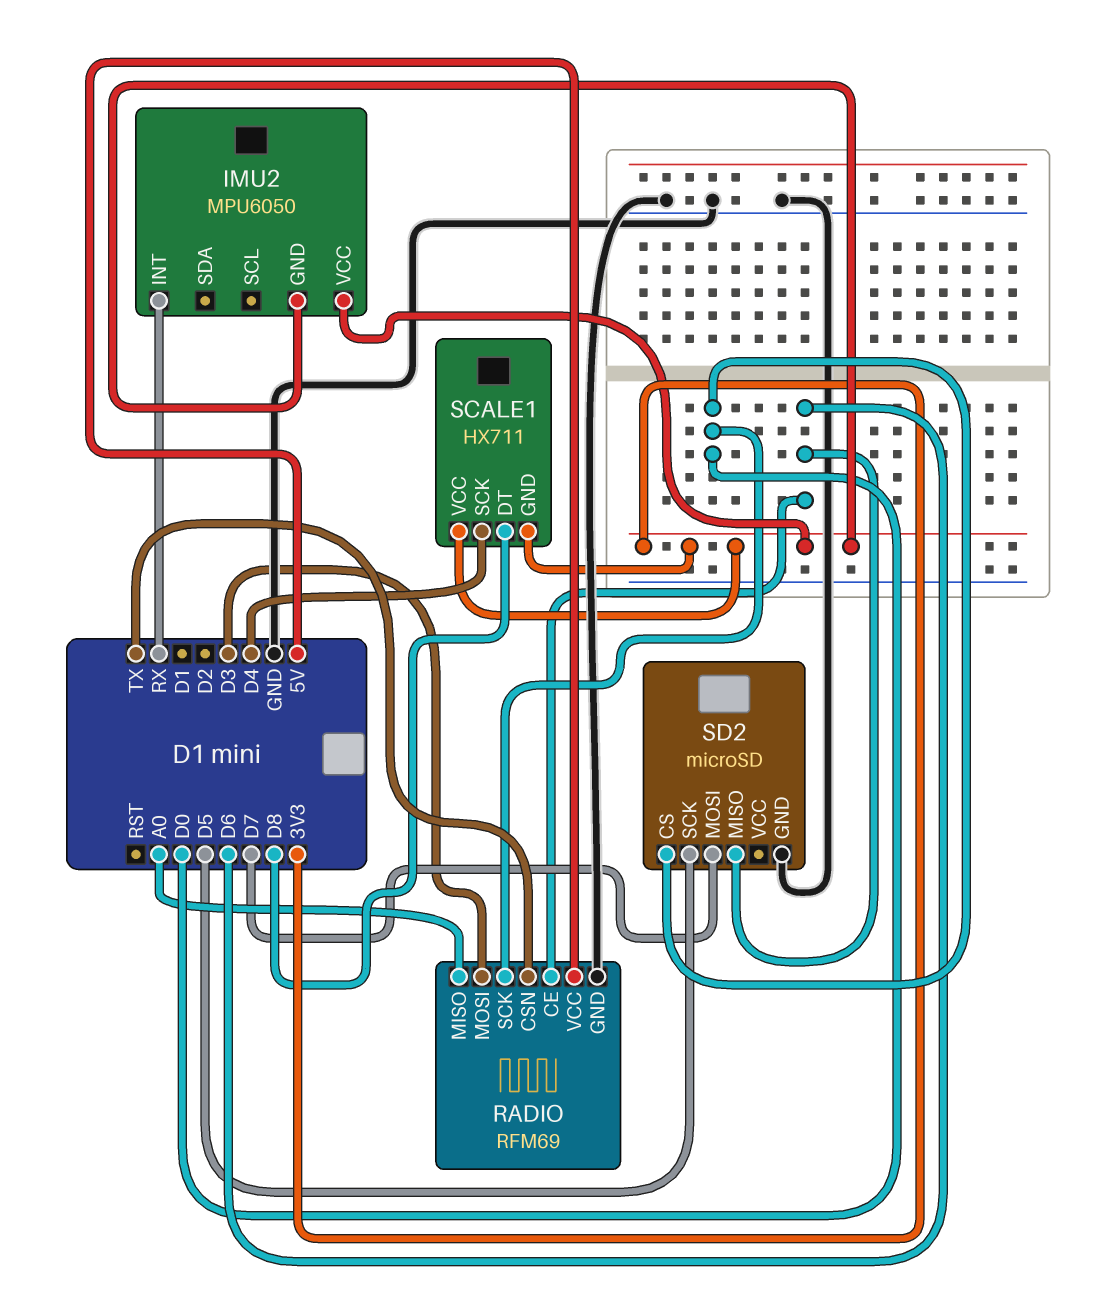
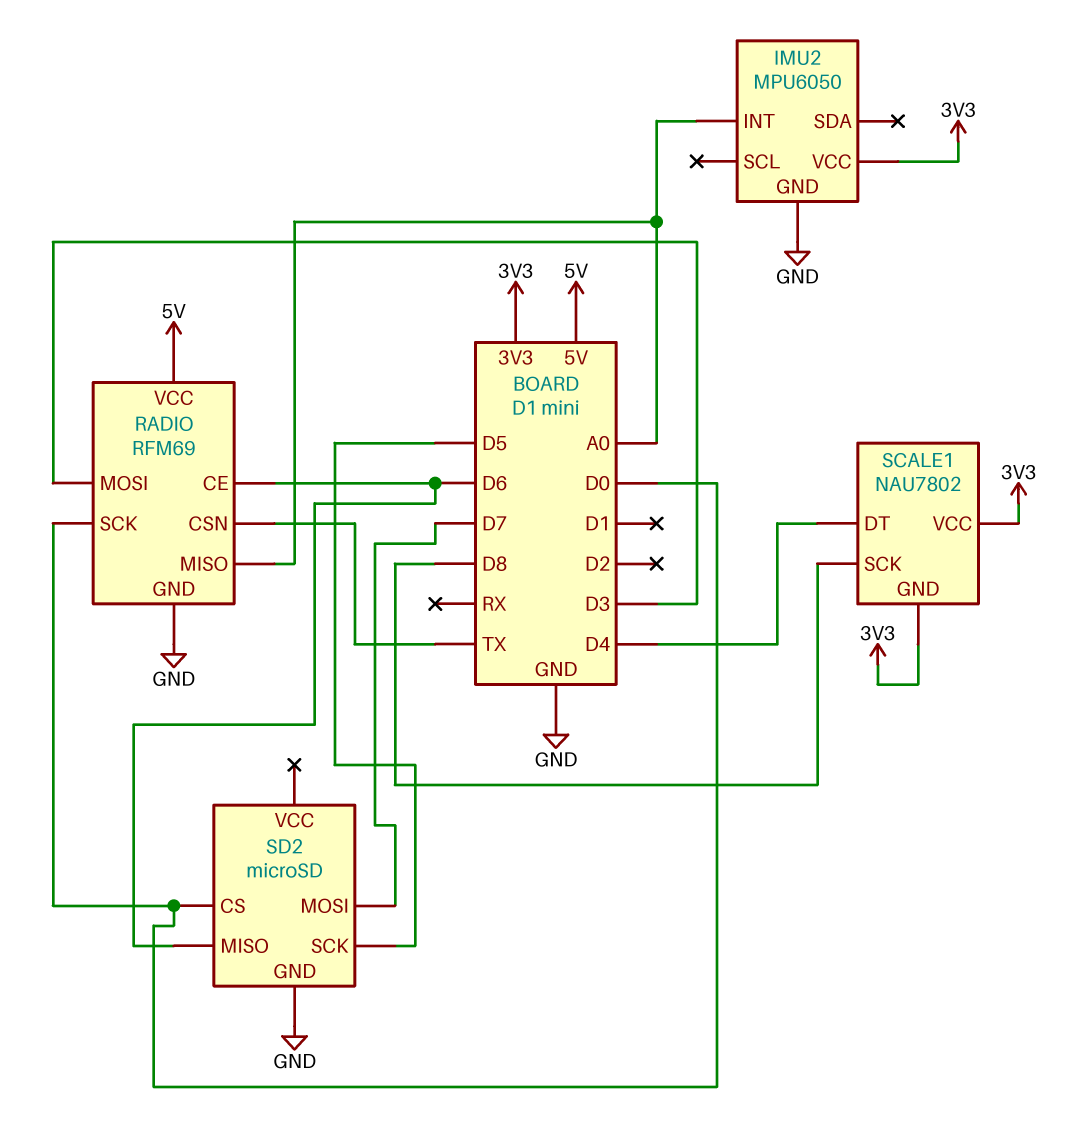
IMU2 pin GND: 3V3 -> GND
IMU2 pin INT: RX -> A0
SCALE1: HX711 -> NAU7802
SCALE1 pin DT: D8 -> D4
SCALE1 pin SCK: D4 -> D8

